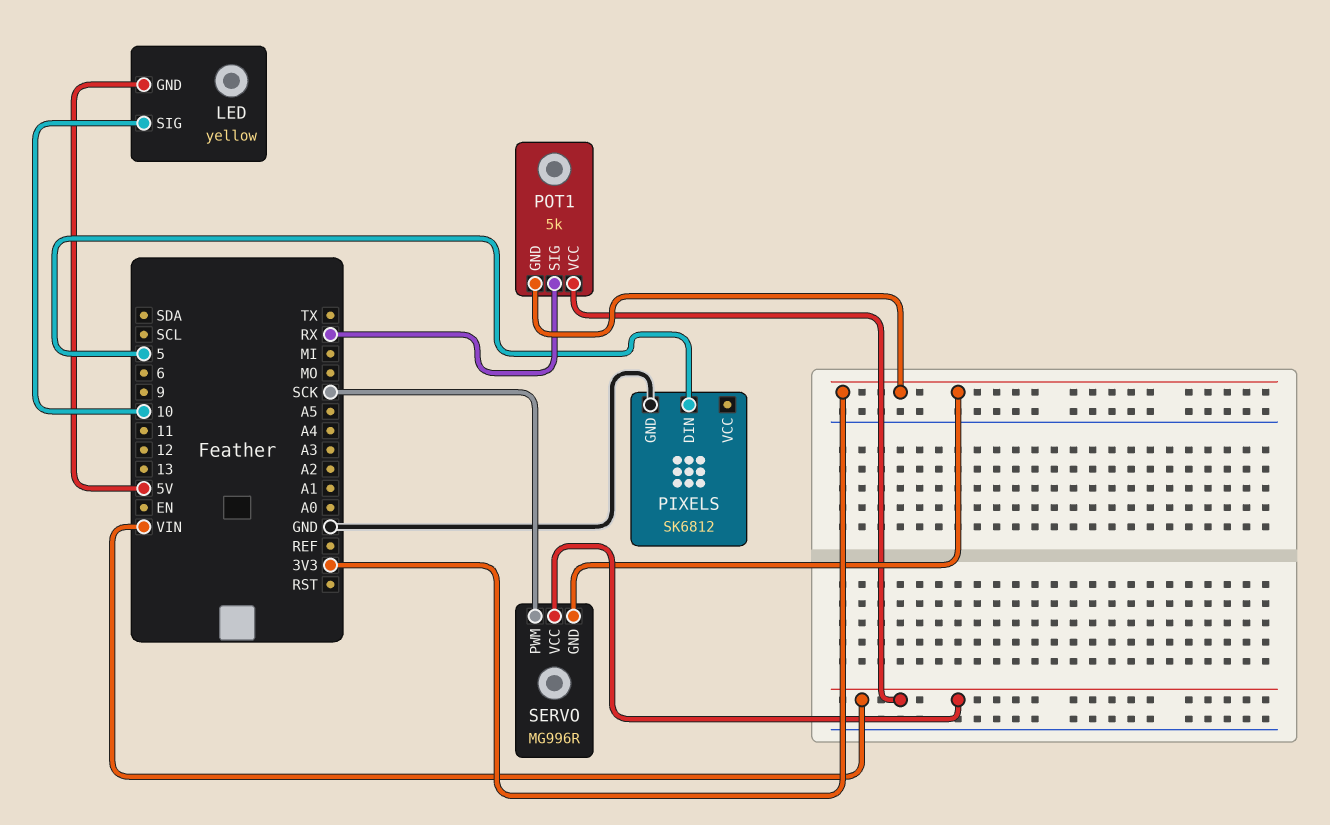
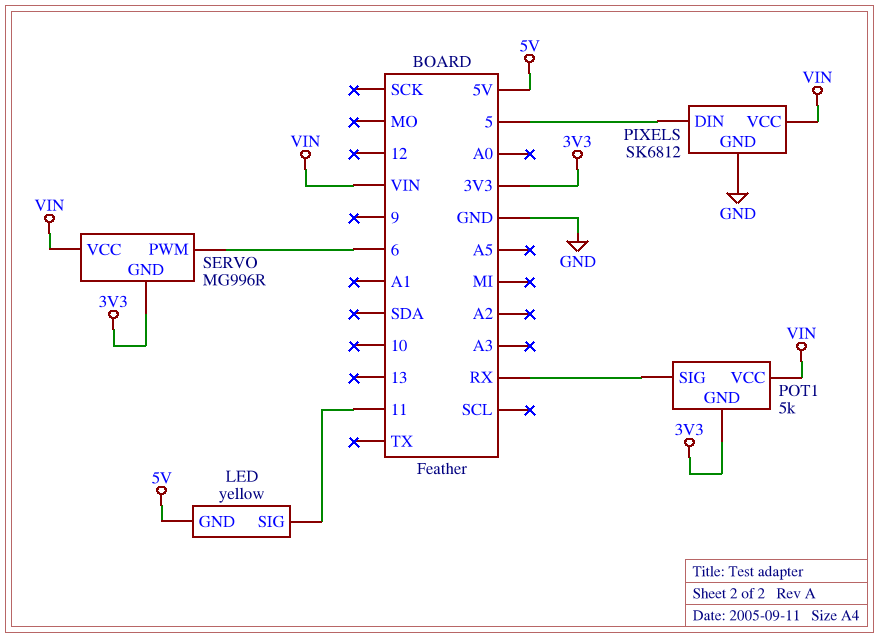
LED pin SIG: 10 -> 11
PIXELS pin VCC: none -> VIN
SERVO pin PWM: SCK -> 6

